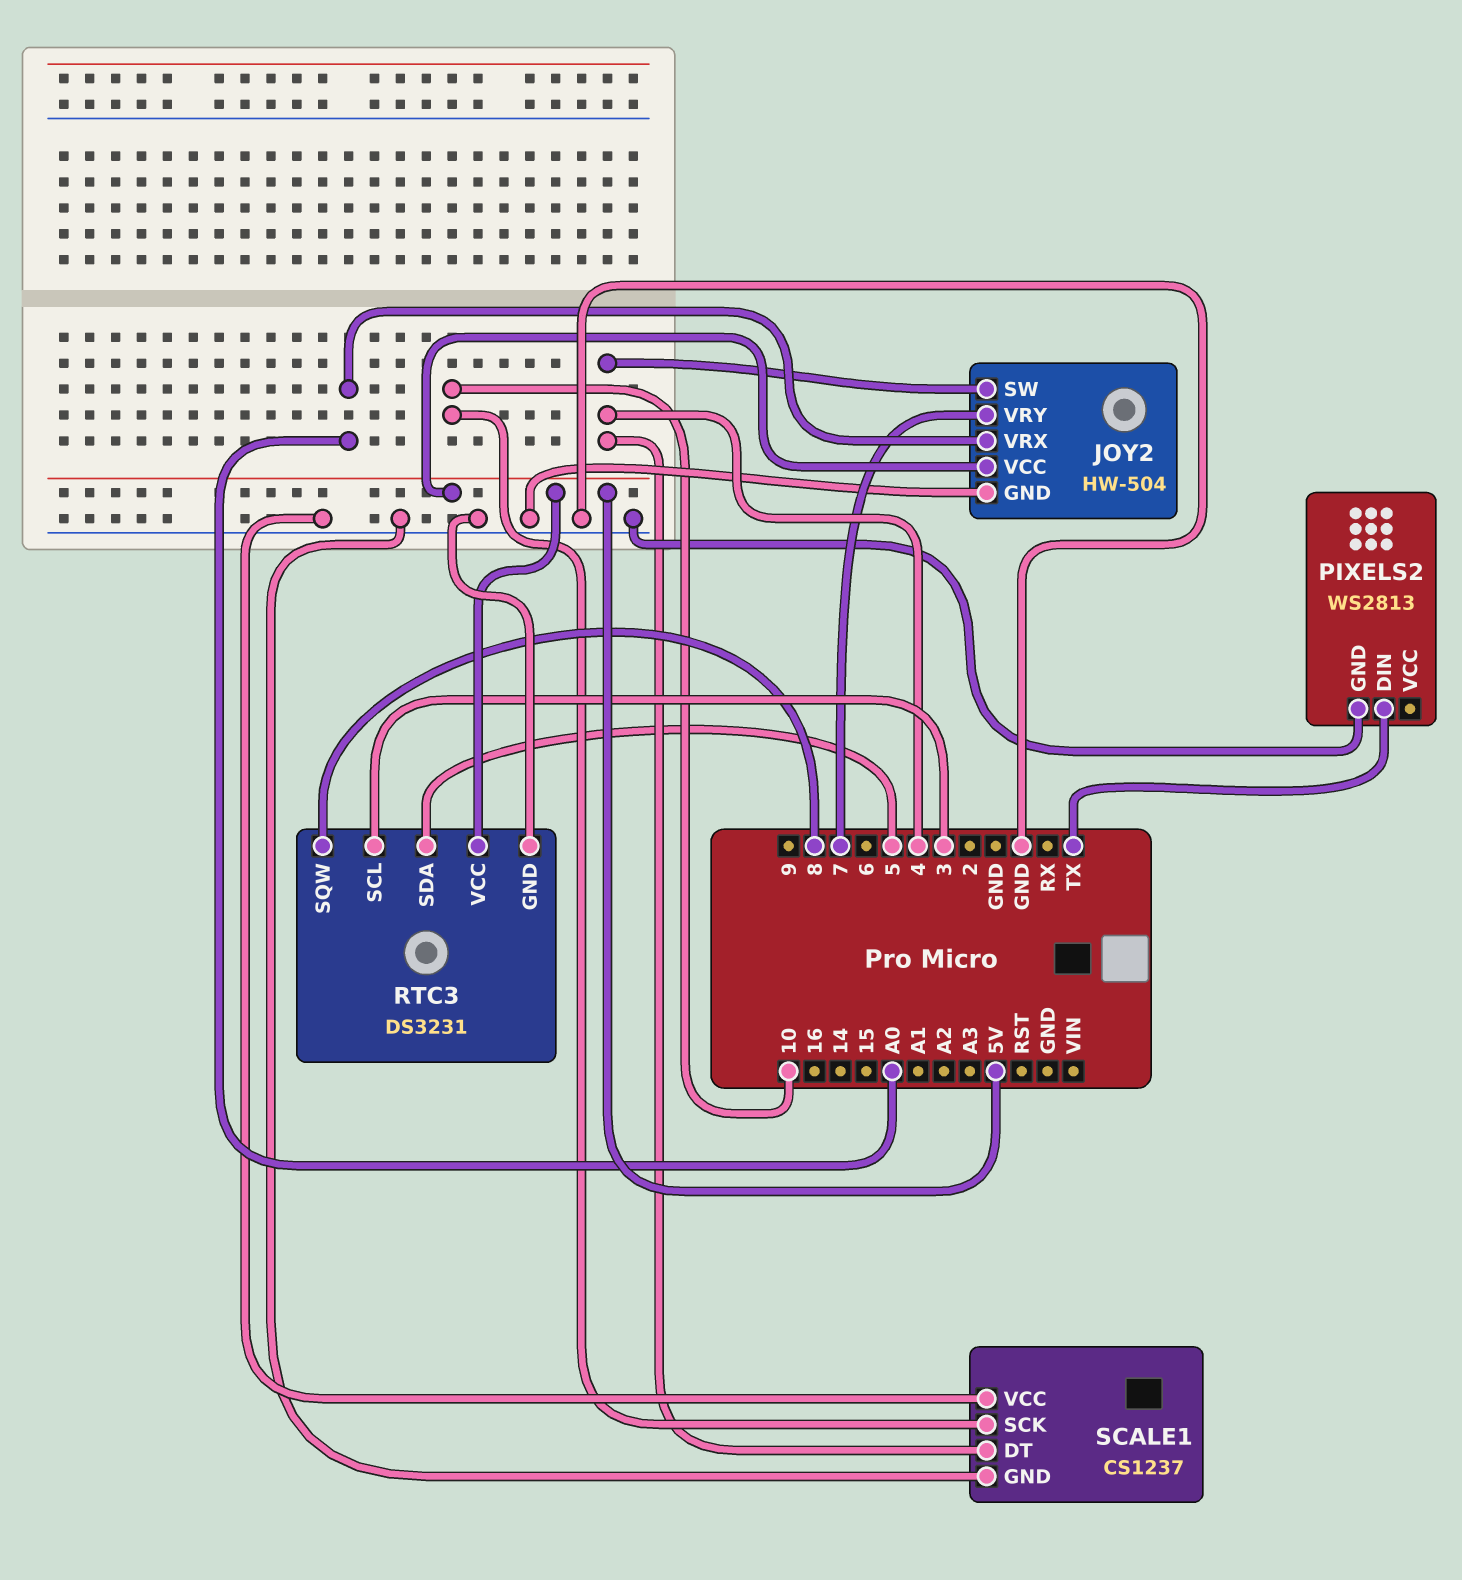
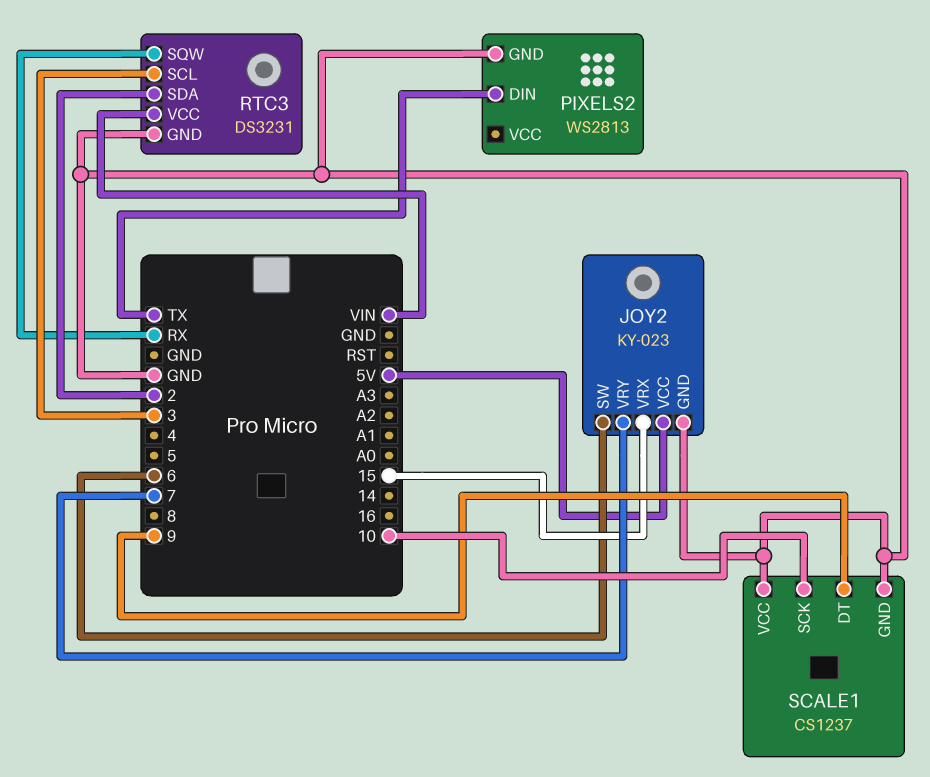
JOY2: HW-504 -> KY-023
JOY2 pin SW: 4 -> 6
JOY2 pin VRX: A0 -> 15
RTC3 pin SDA: 5 -> 2
RTC3 pin SQW: 8 -> RX
RTC3 pin VCC: 5V -> VIN
SCALE1 pin DT: 4 -> 9

